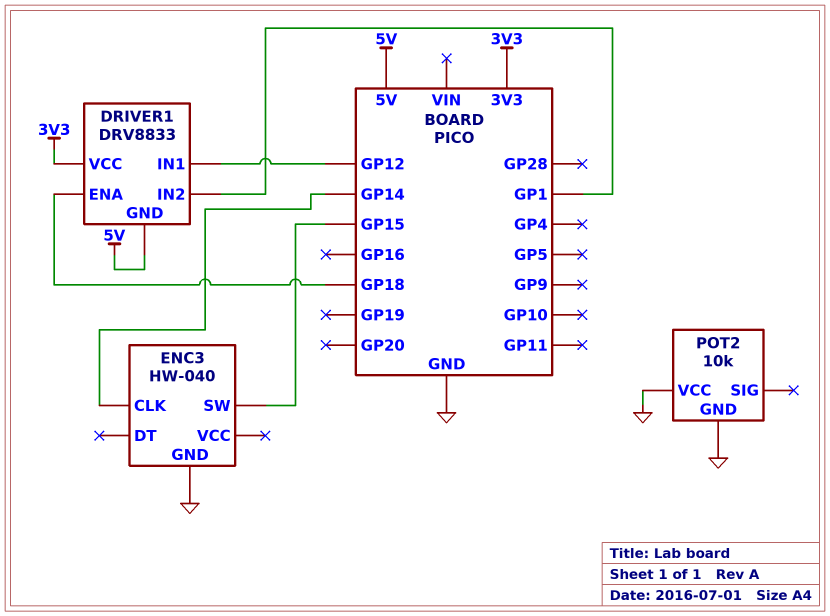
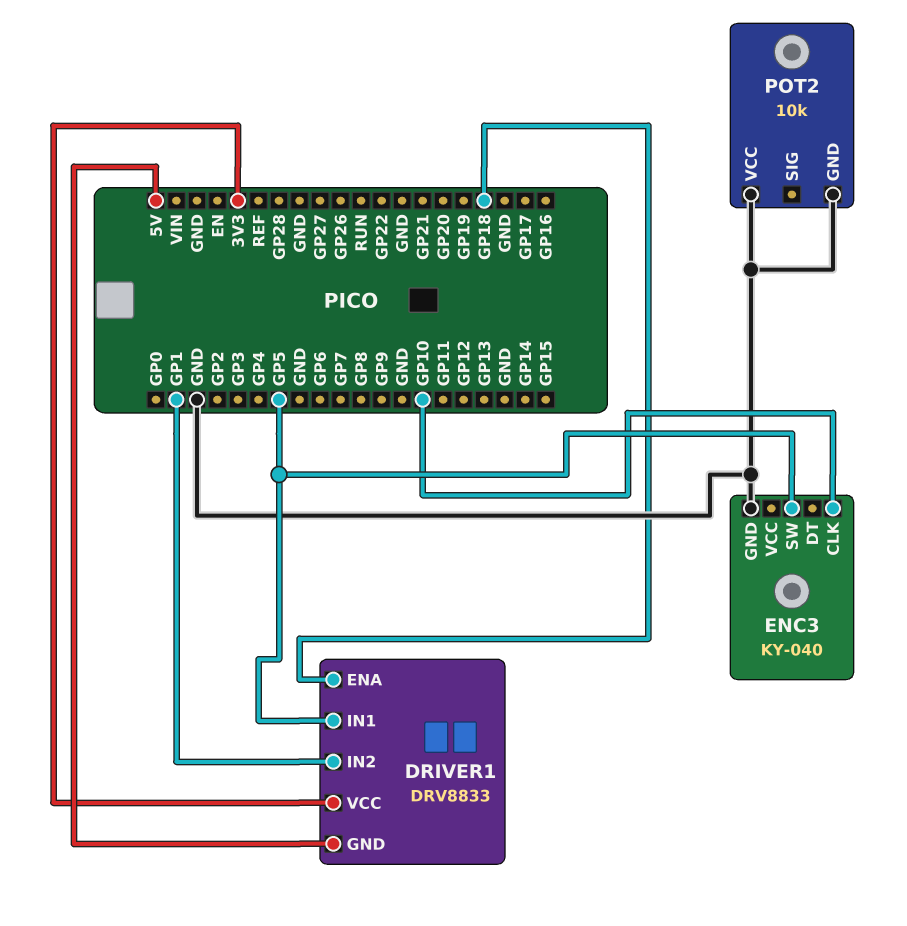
DRIVER1 pin IN1: GP12 -> GP5
ENC3: HW-040 -> KY-040
ENC3 pin CLK: GP14 -> GP10
ENC3 pin SW: GP15 -> GP5

